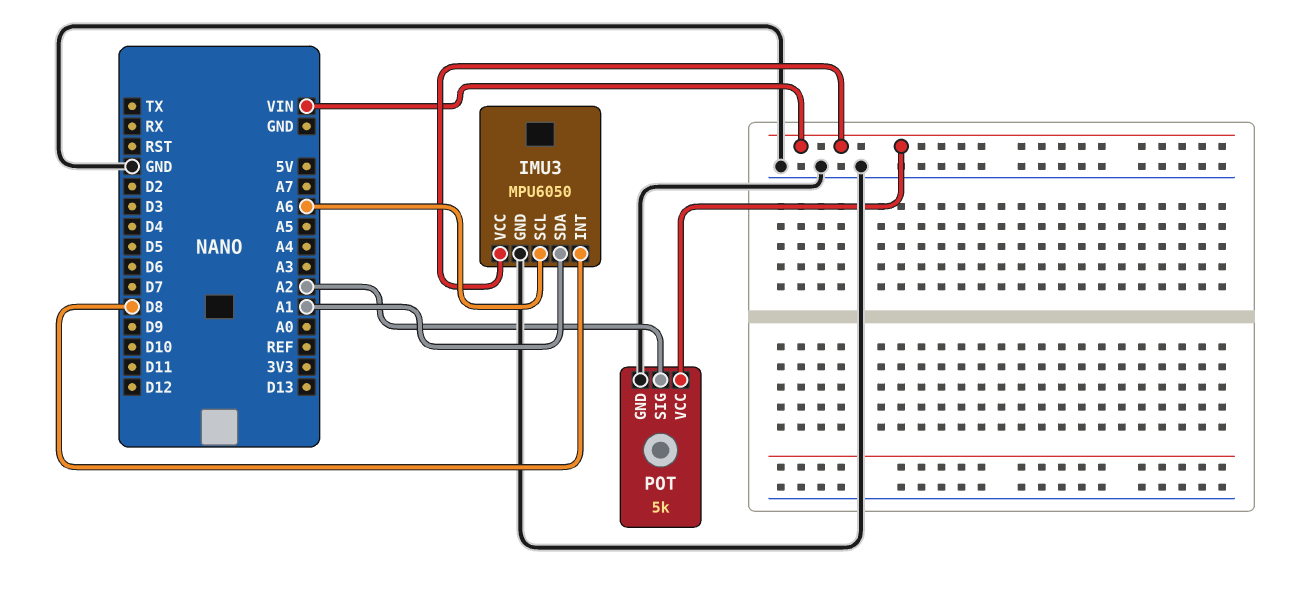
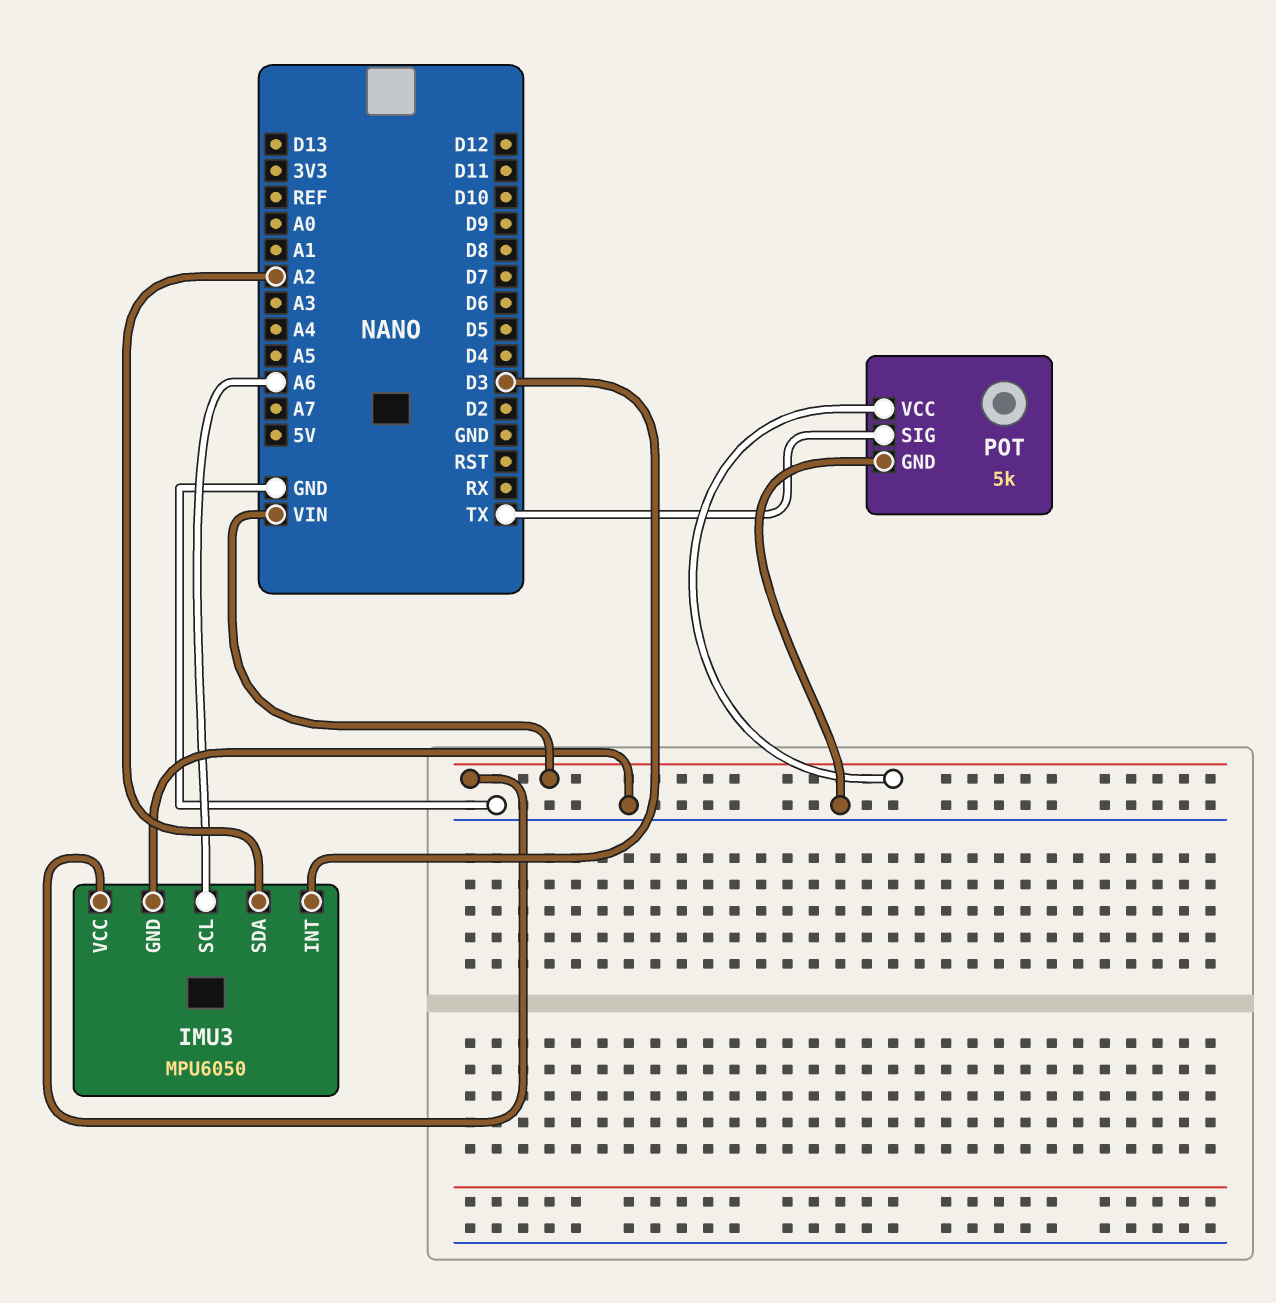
IMU3 pin INT: D8 -> D3
IMU3 pin SDA: A1 -> A2
POT pin SIG: A2 -> TX

